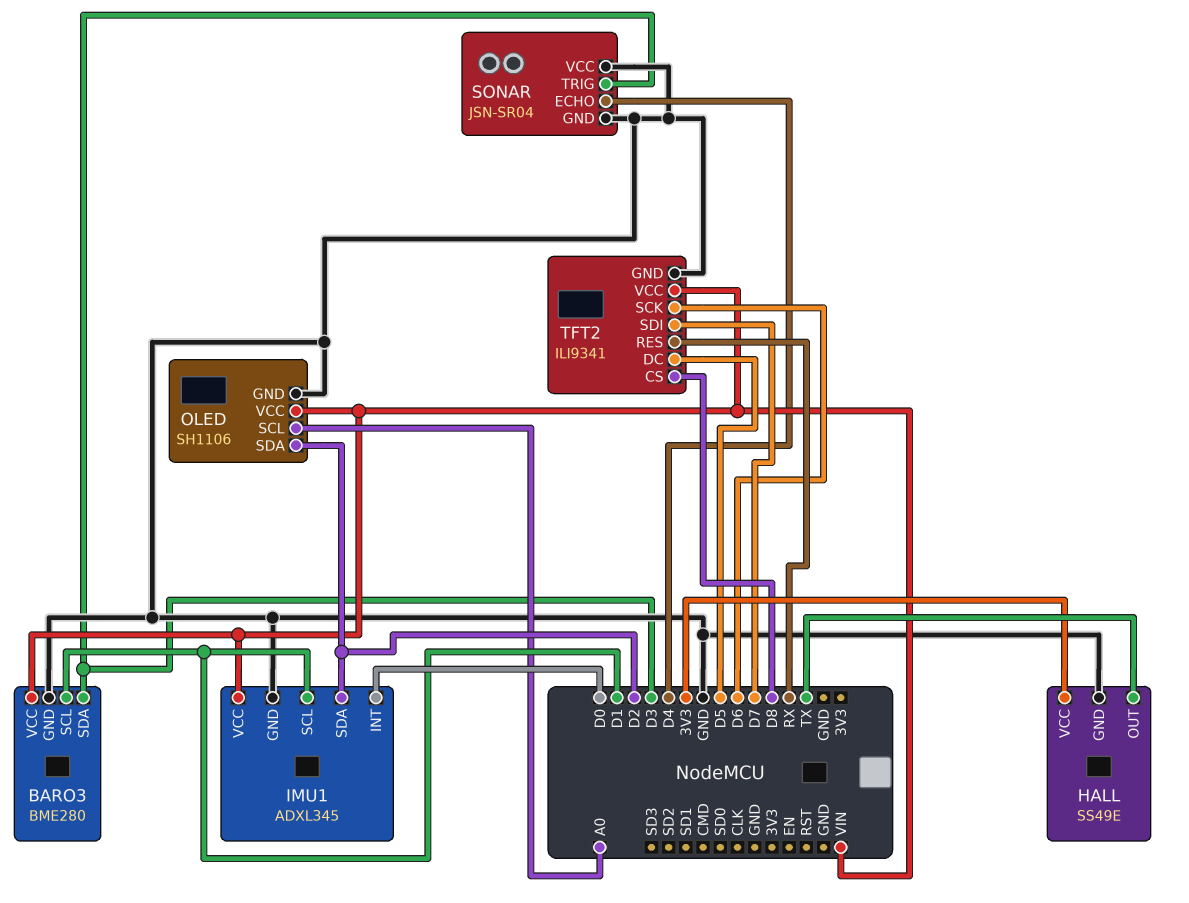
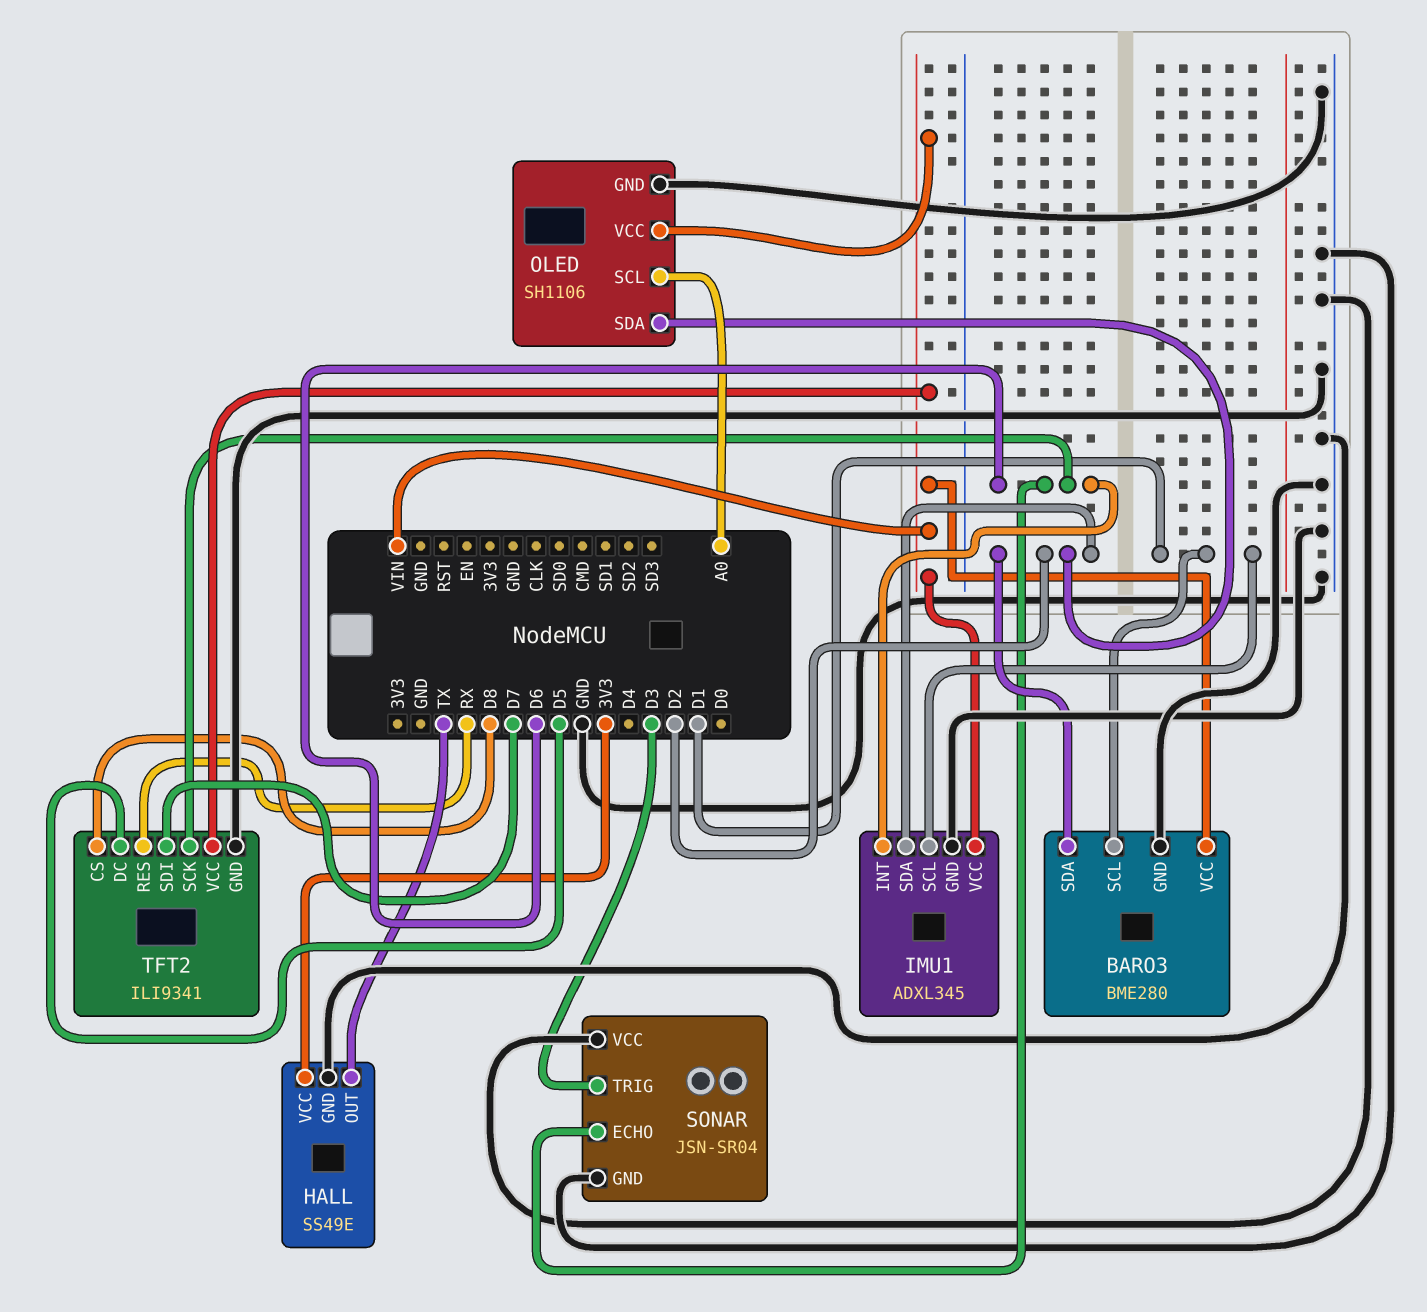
BARO3 pin SDA: D3 -> D2
IMU1 pin INT: D0 -> D6
SONAR pin ECHO: D4 -> D6

